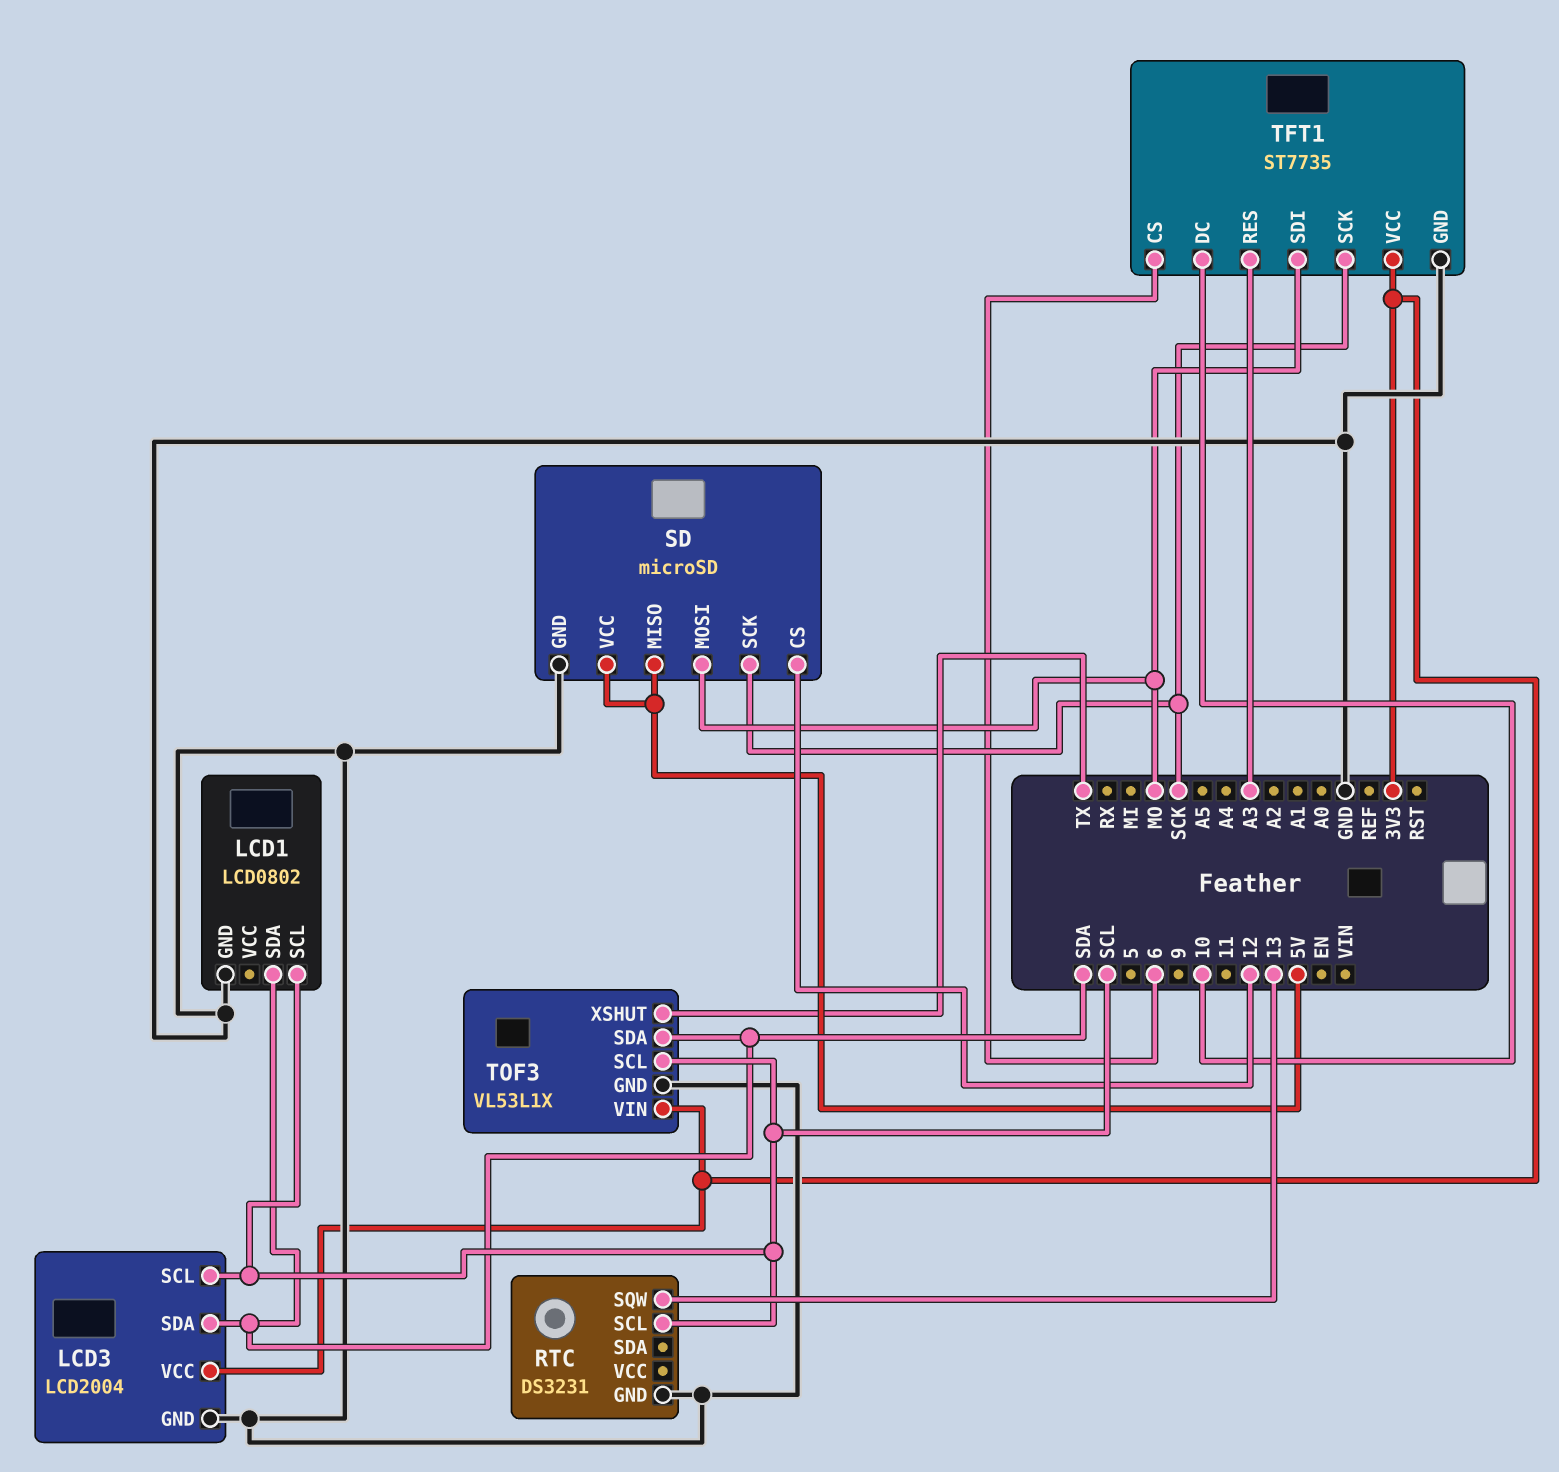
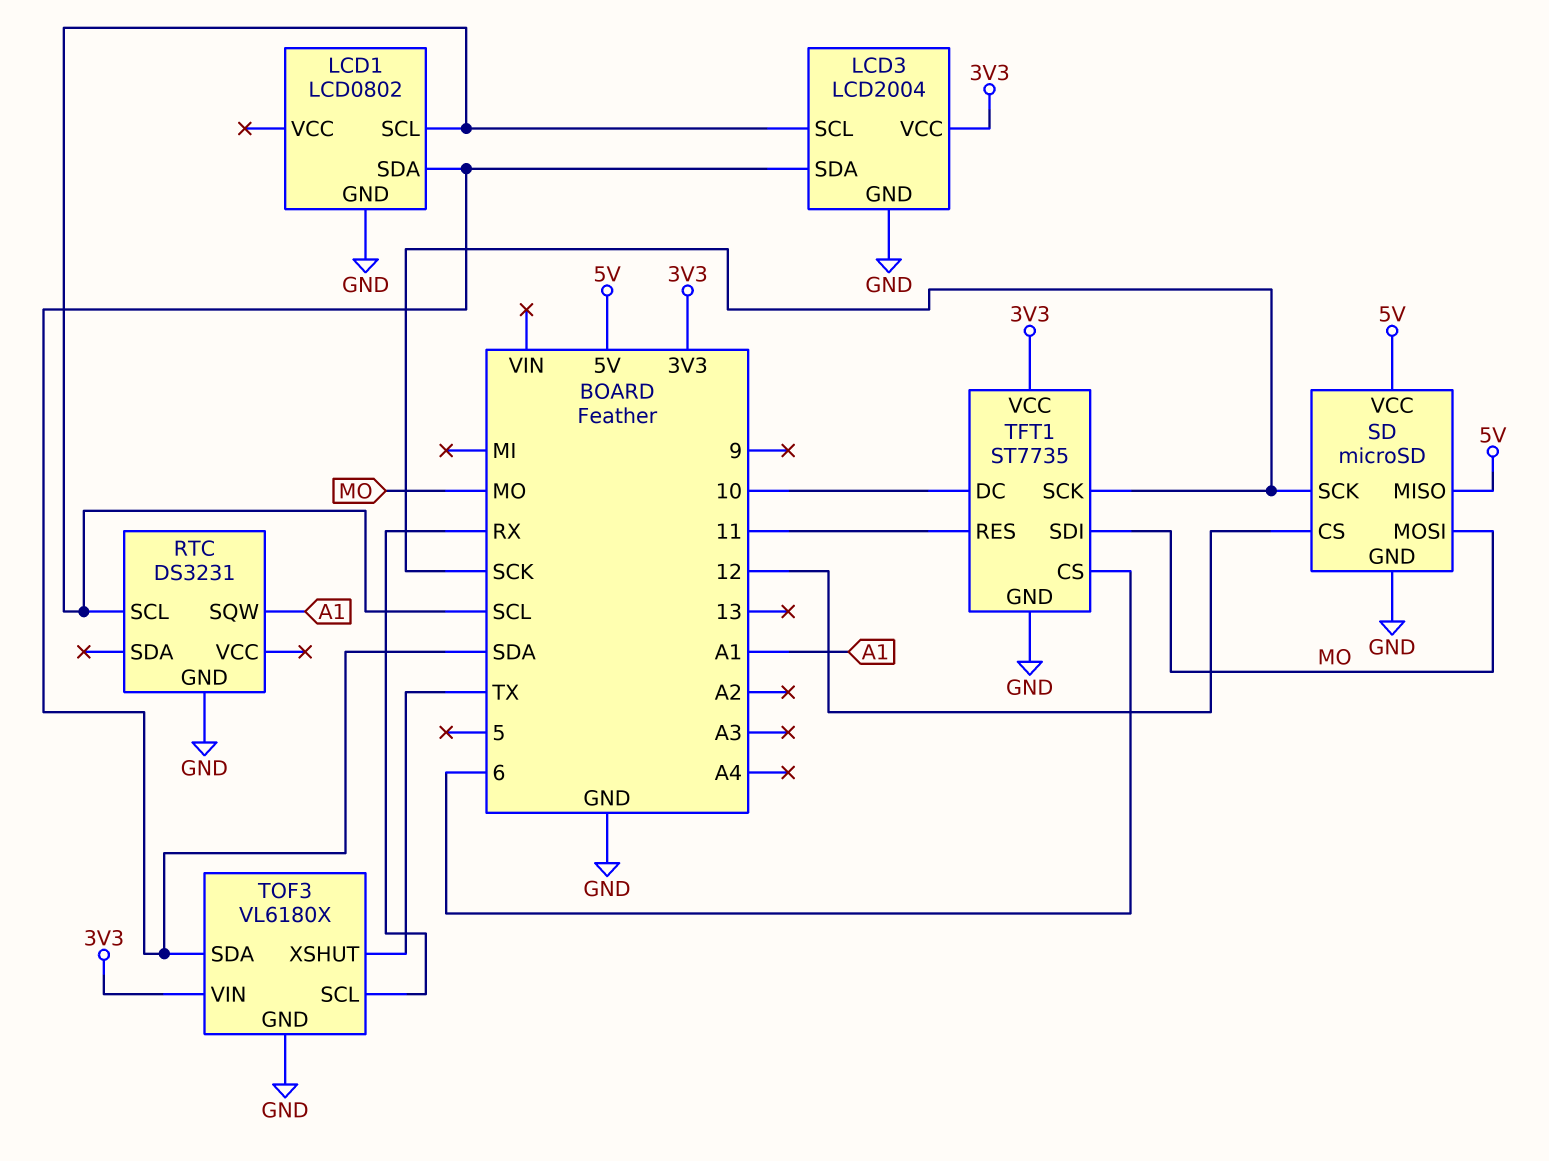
RTC pin SQW: 13 -> A1
TFT1 pin RES: A3 -> 11
TOF3: VL53L1X -> VL6180X
TOF3 pin SCL: SCL -> RX

